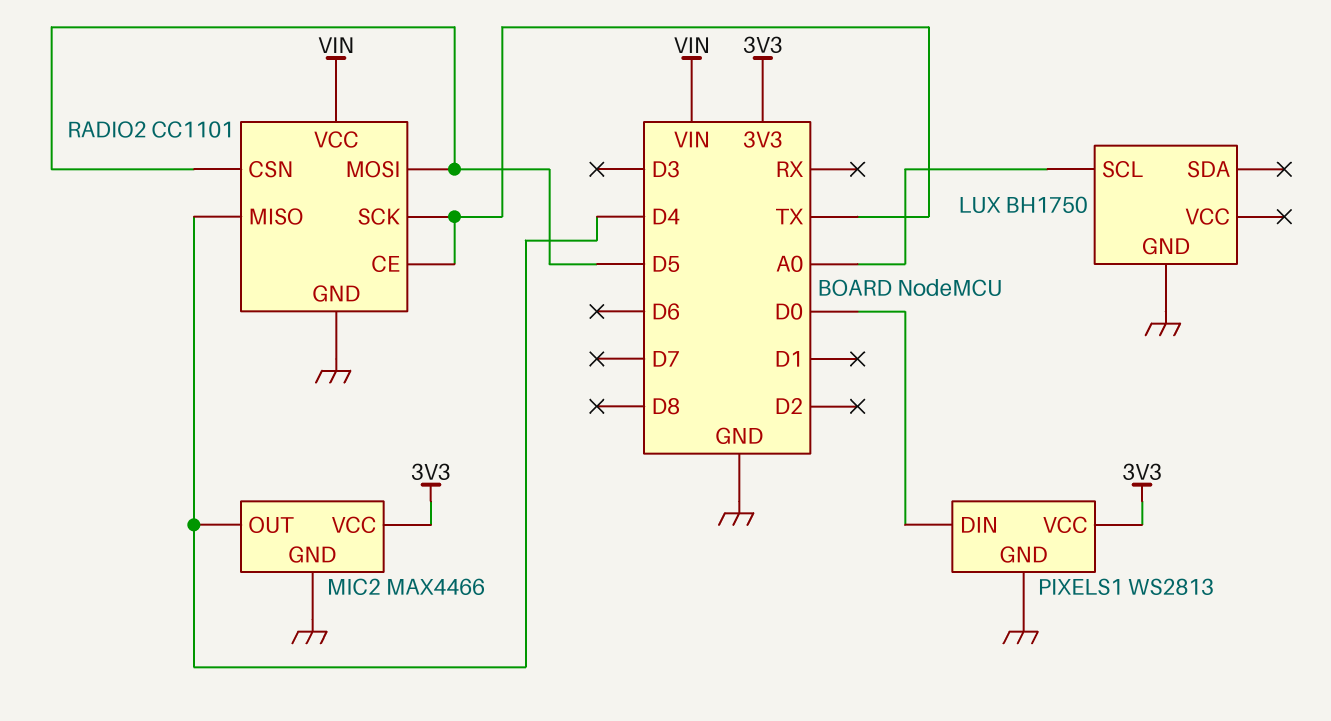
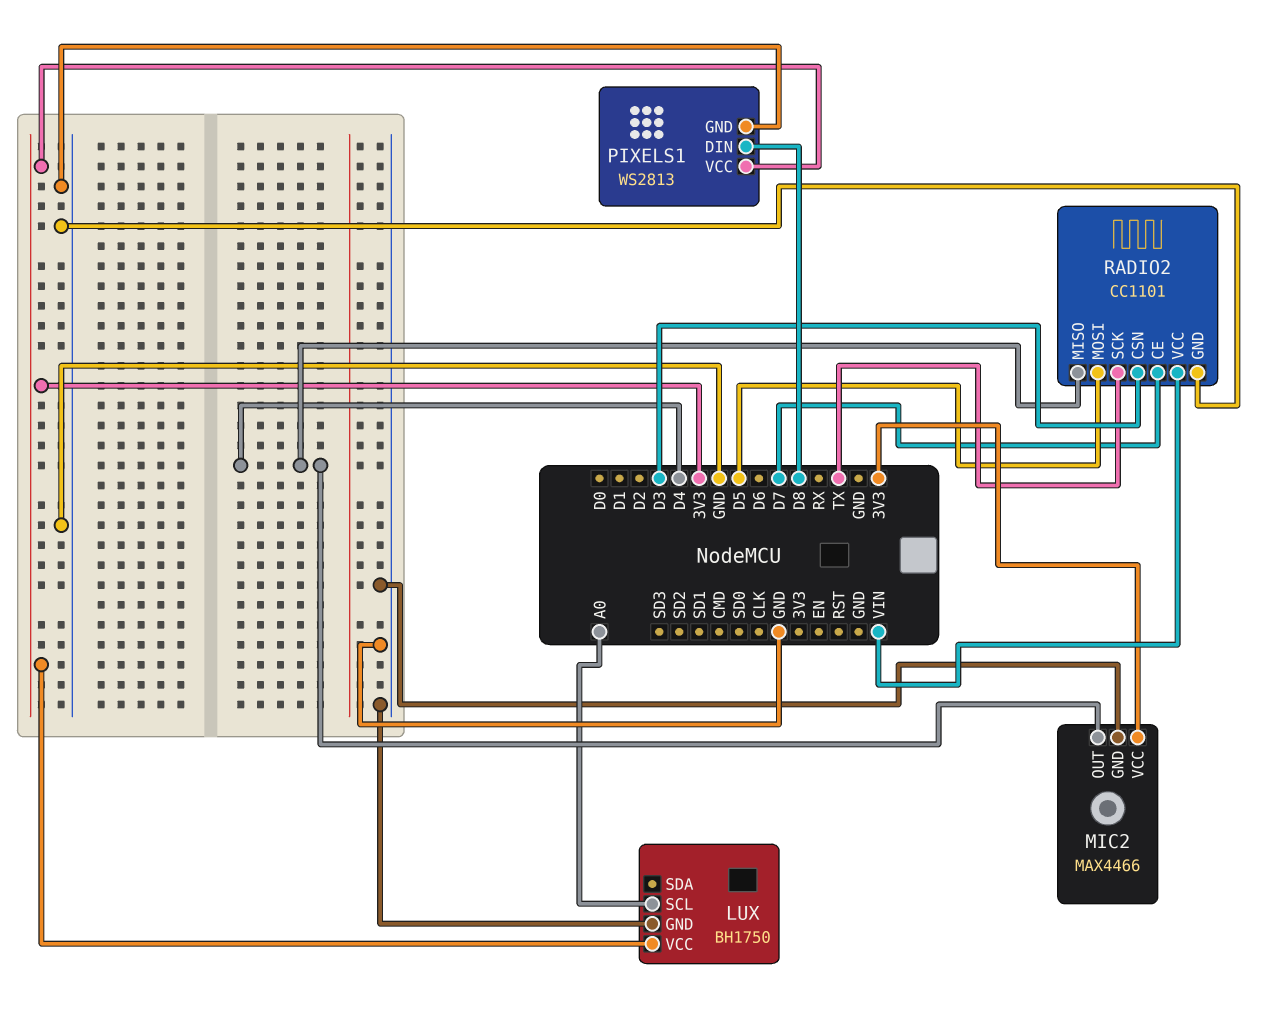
LUX pin VCC: none -> 3V3
PIXELS1 pin DIN: D0 -> D8
RADIO2 pin CE: TX -> D7
RADIO2 pin CSN: D5 -> D3

